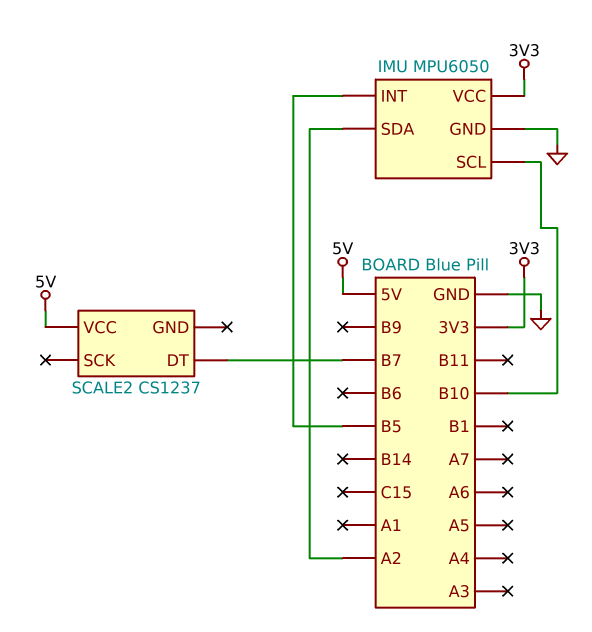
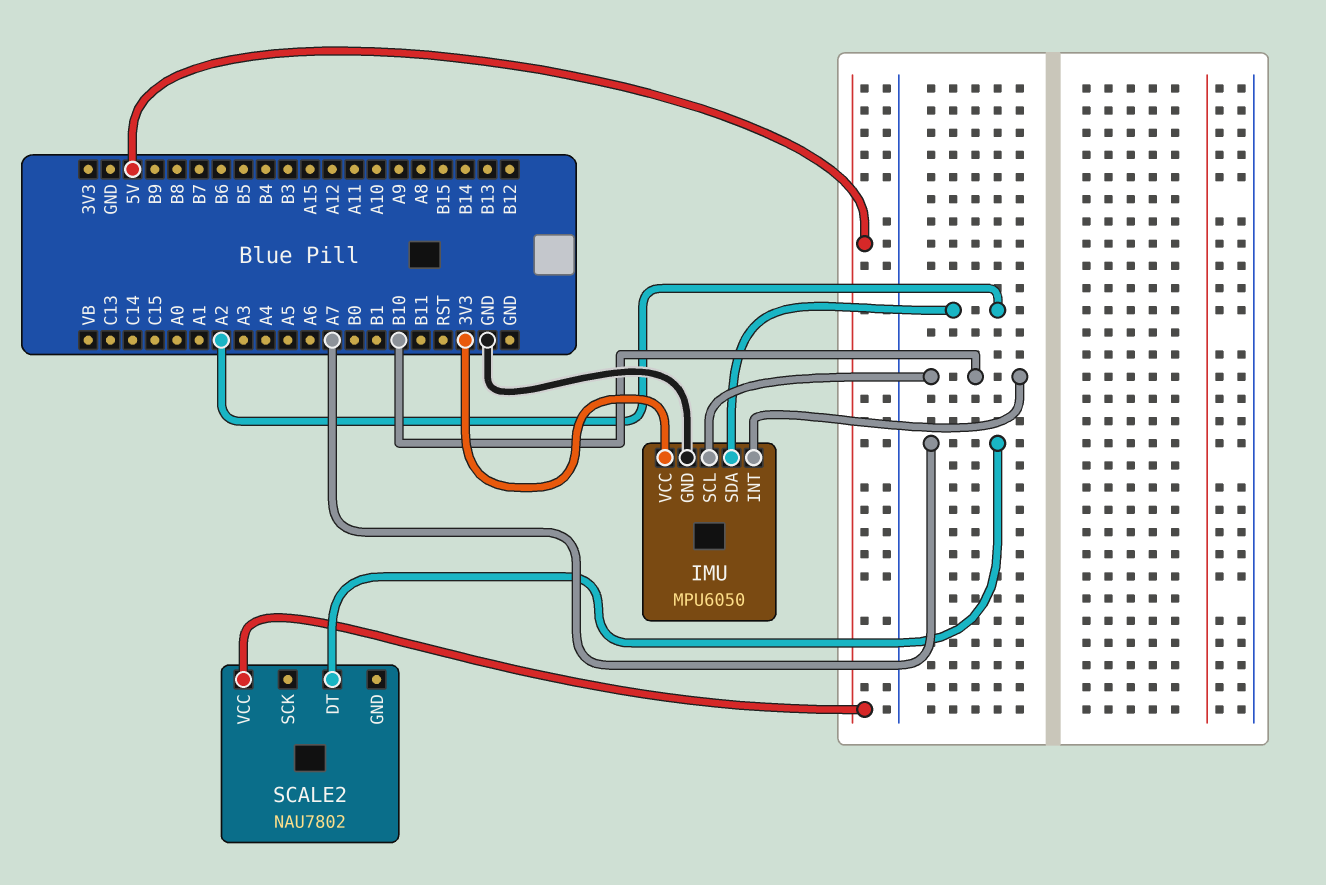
IMU pin INT: B5 -> B10
SCALE2: CS1237 -> NAU7802
SCALE2 pin DT: B7 -> A7

